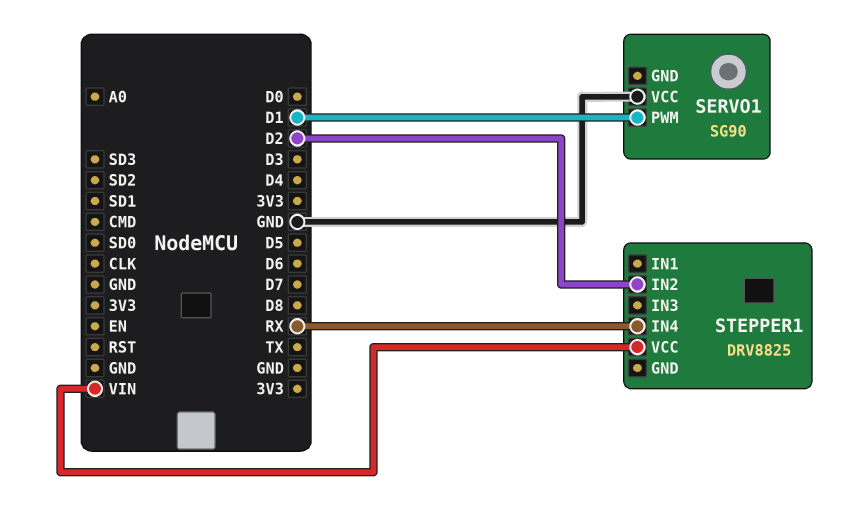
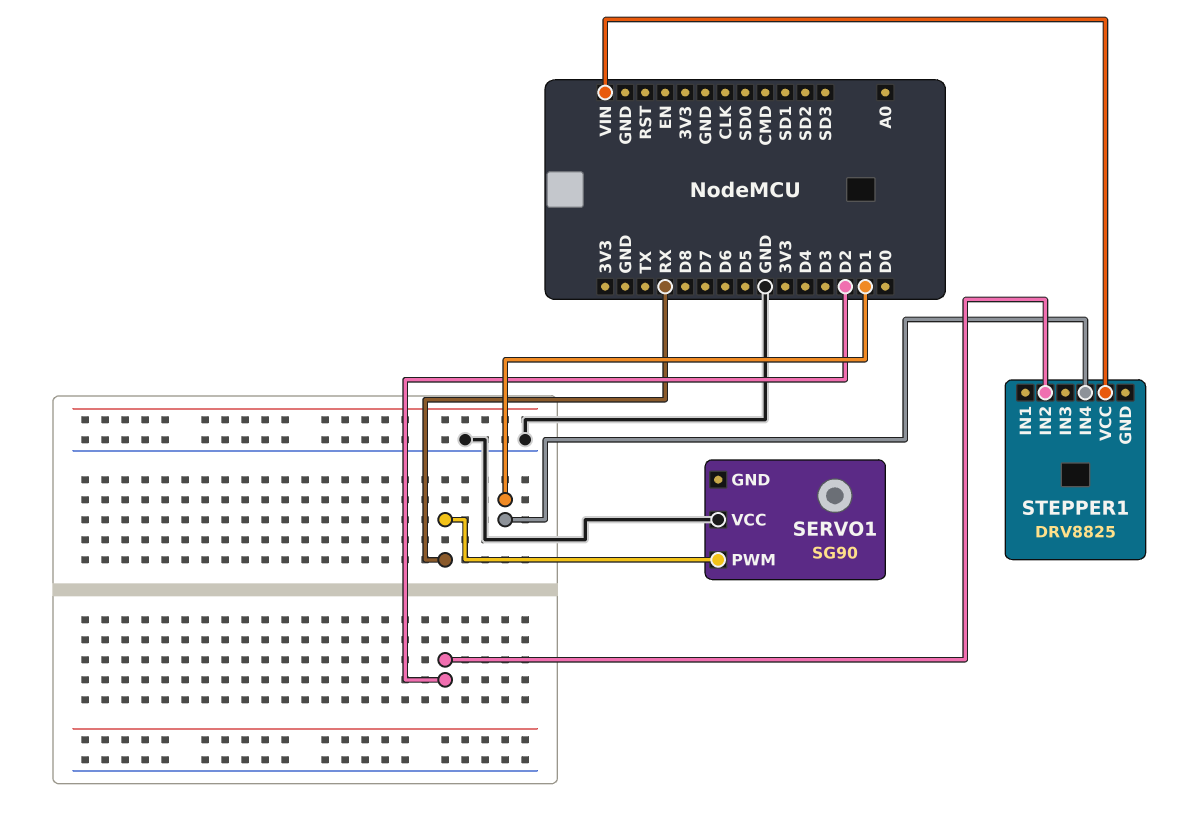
SERVO1 pin PWM: D1 -> RX
STEPPER1 pin IN4: RX -> D1

